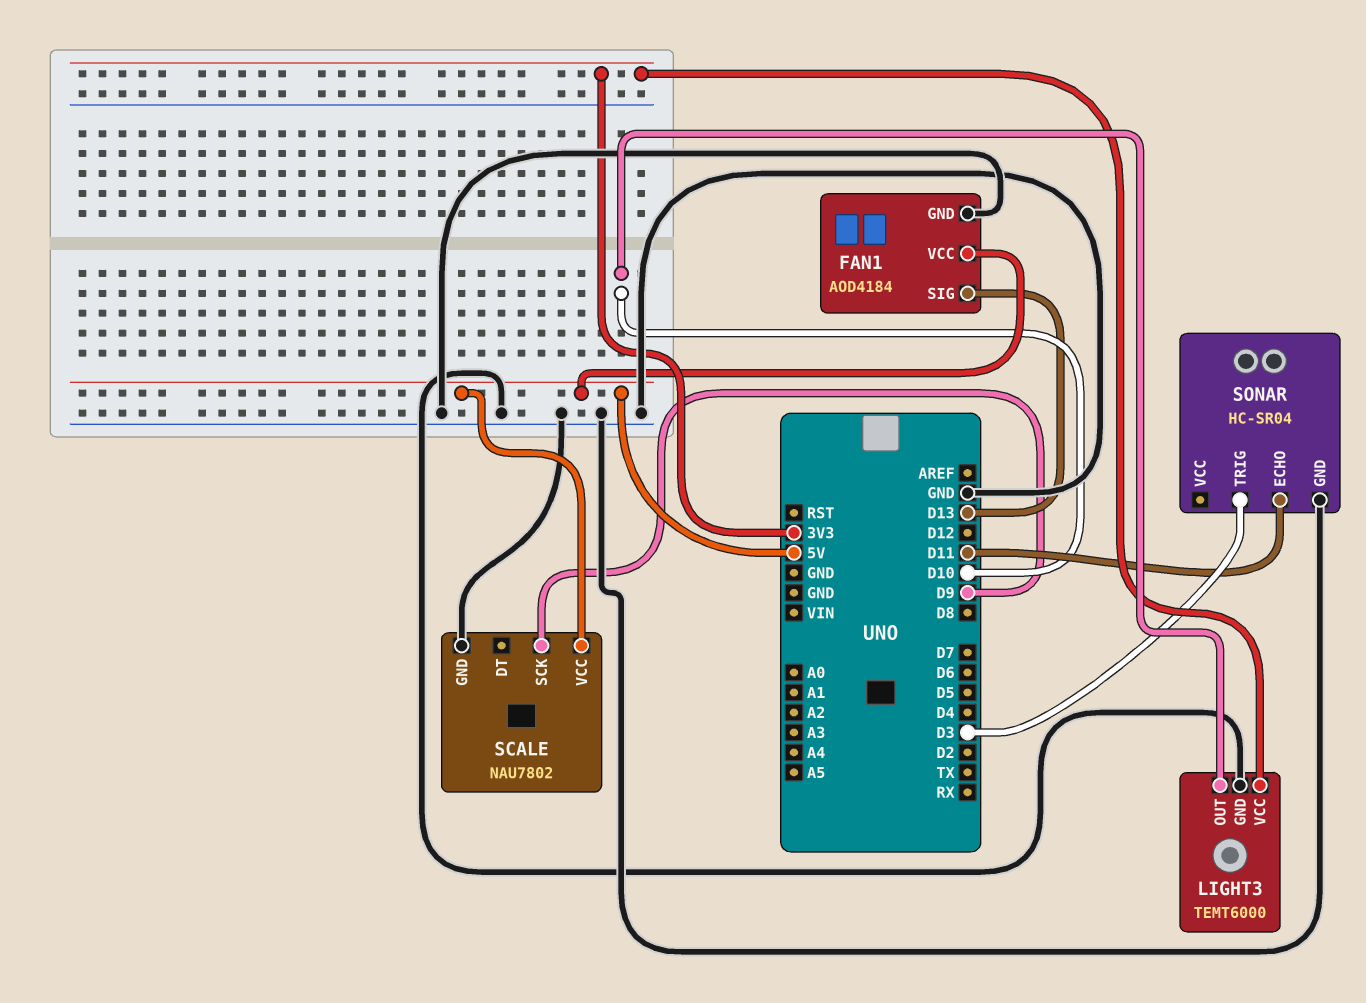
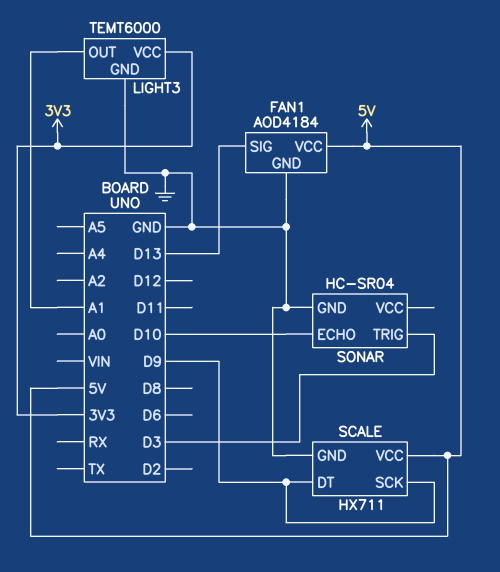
LIGHT3 pin OUT: D10 -> A1
SCALE: NAU7802 -> HX711
SCALE pin DT: none -> D9
SONAR pin ECHO: D11 -> D10

